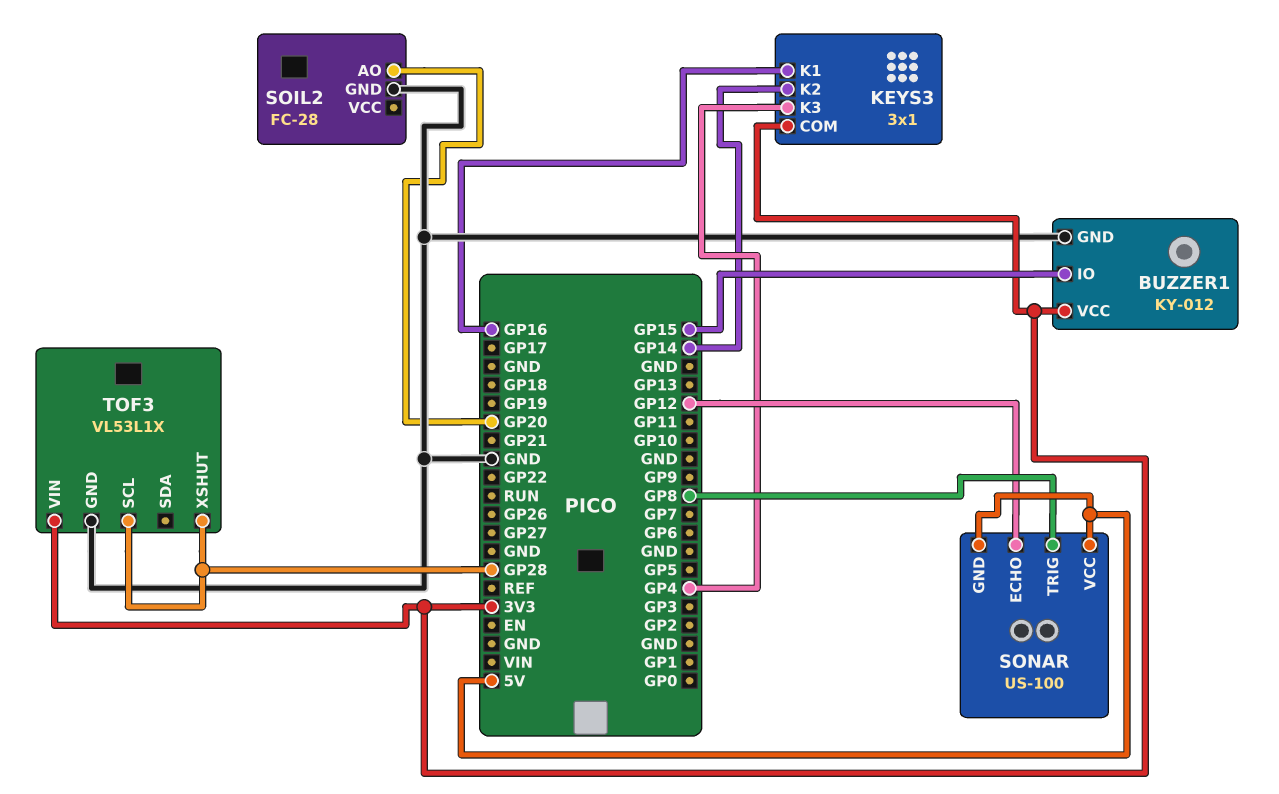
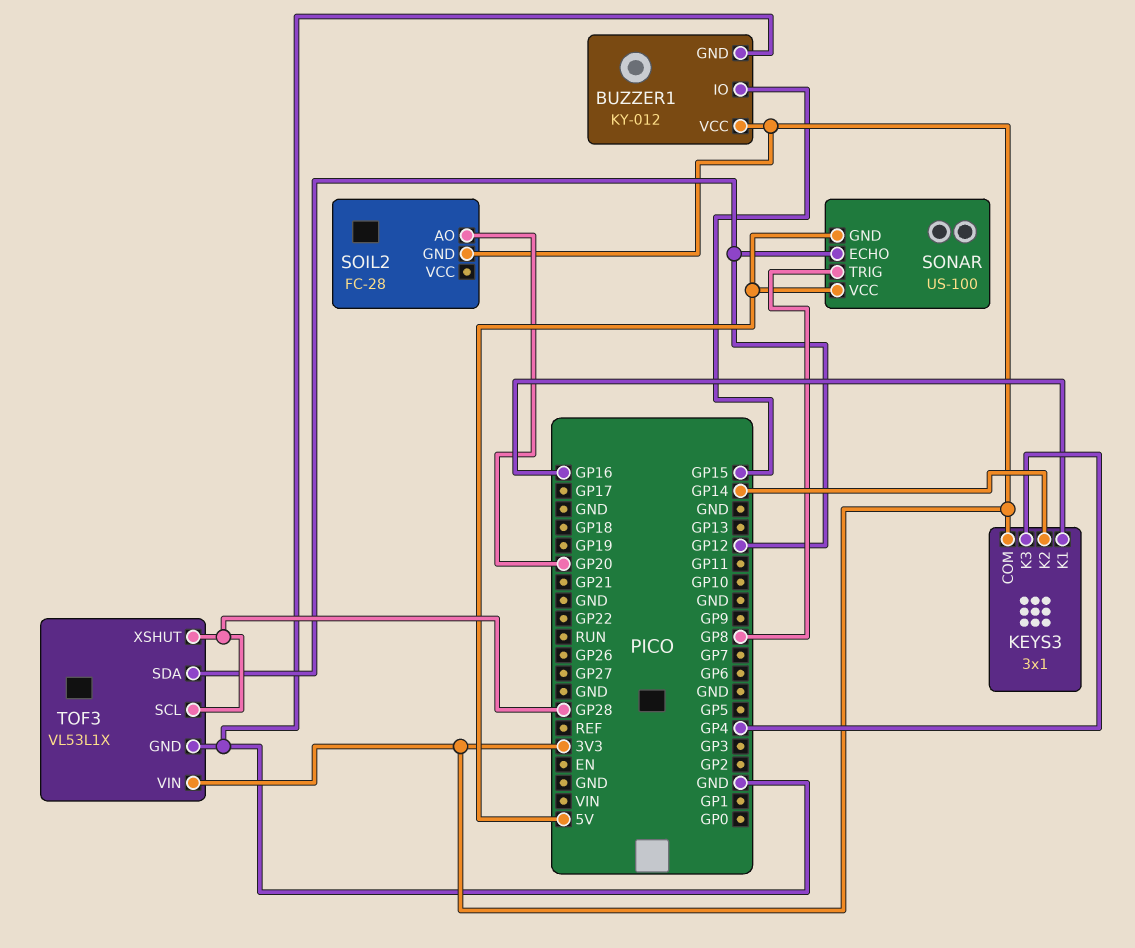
SOIL2 pin GND: GND -> 3V3
TOF3 pin SDA: none -> GP12

